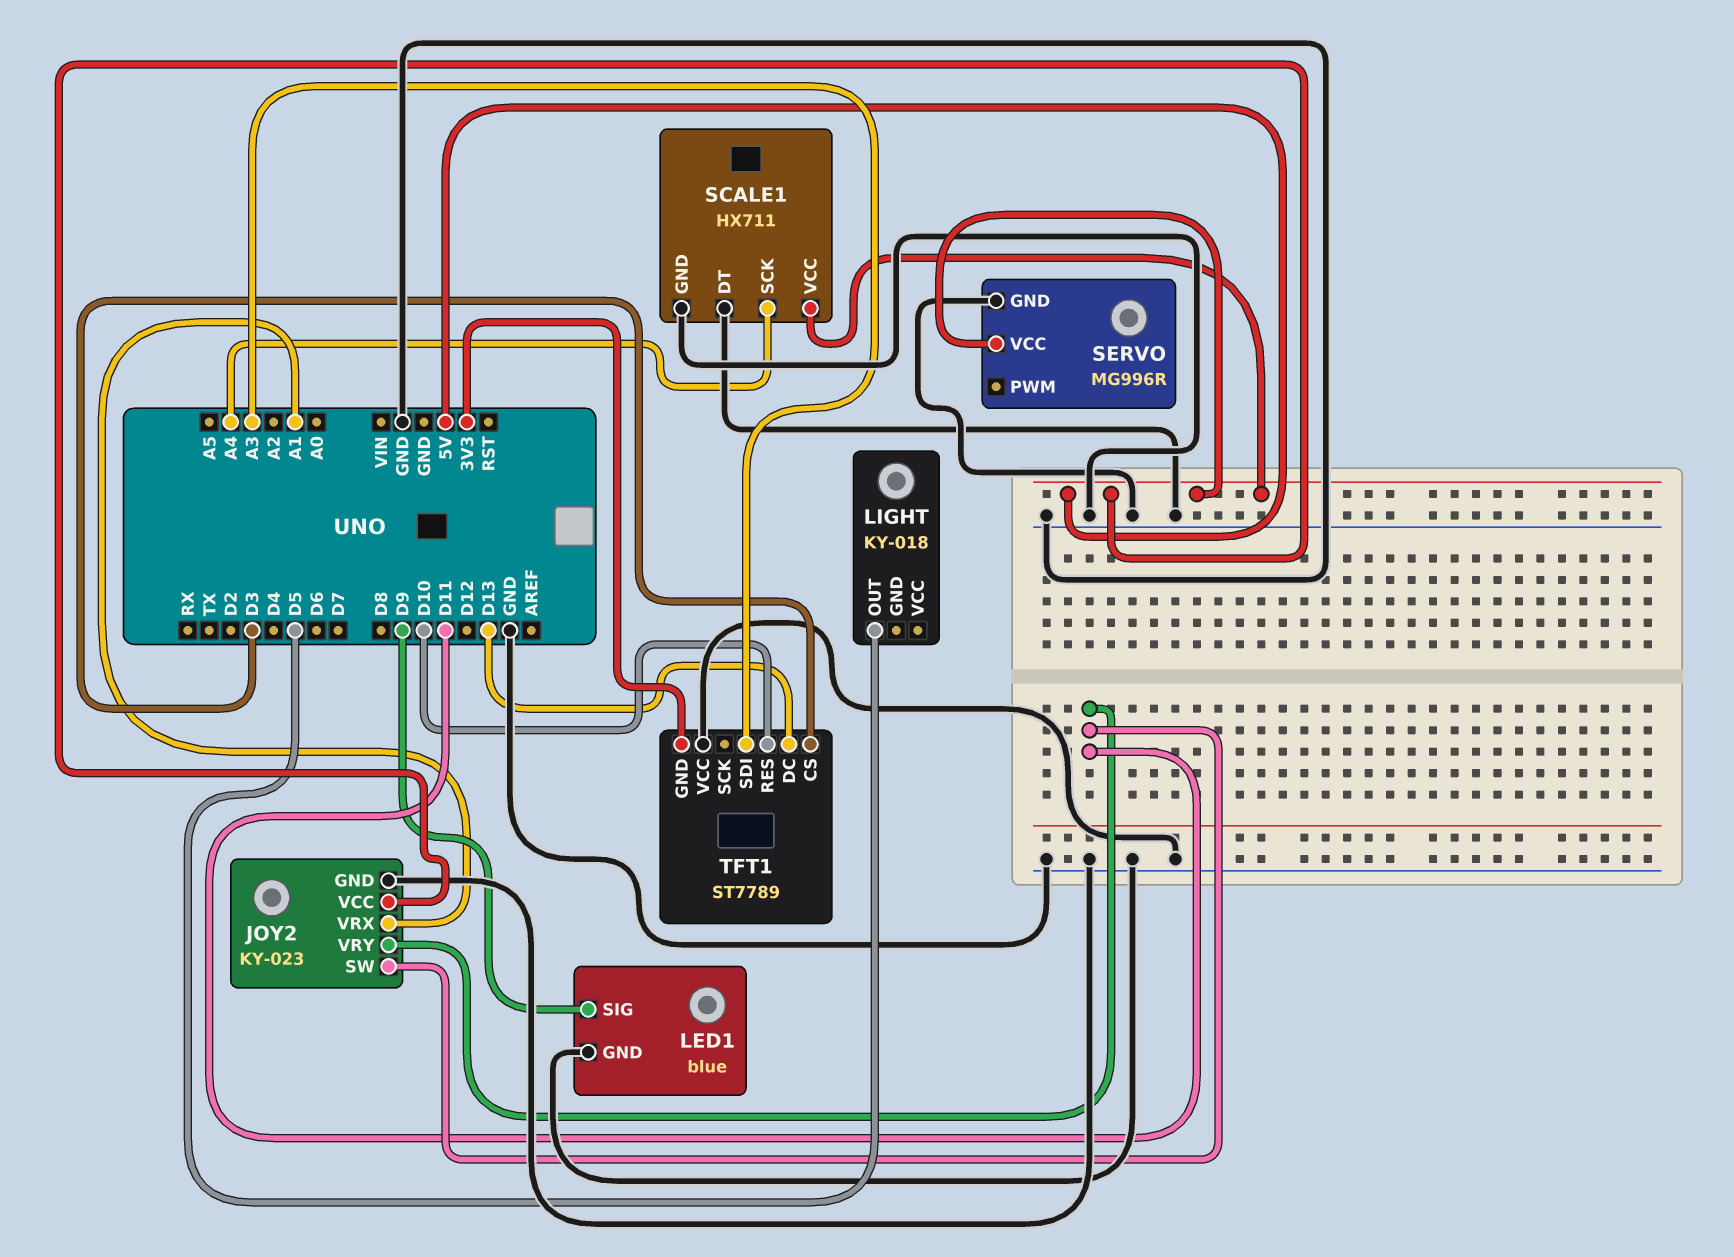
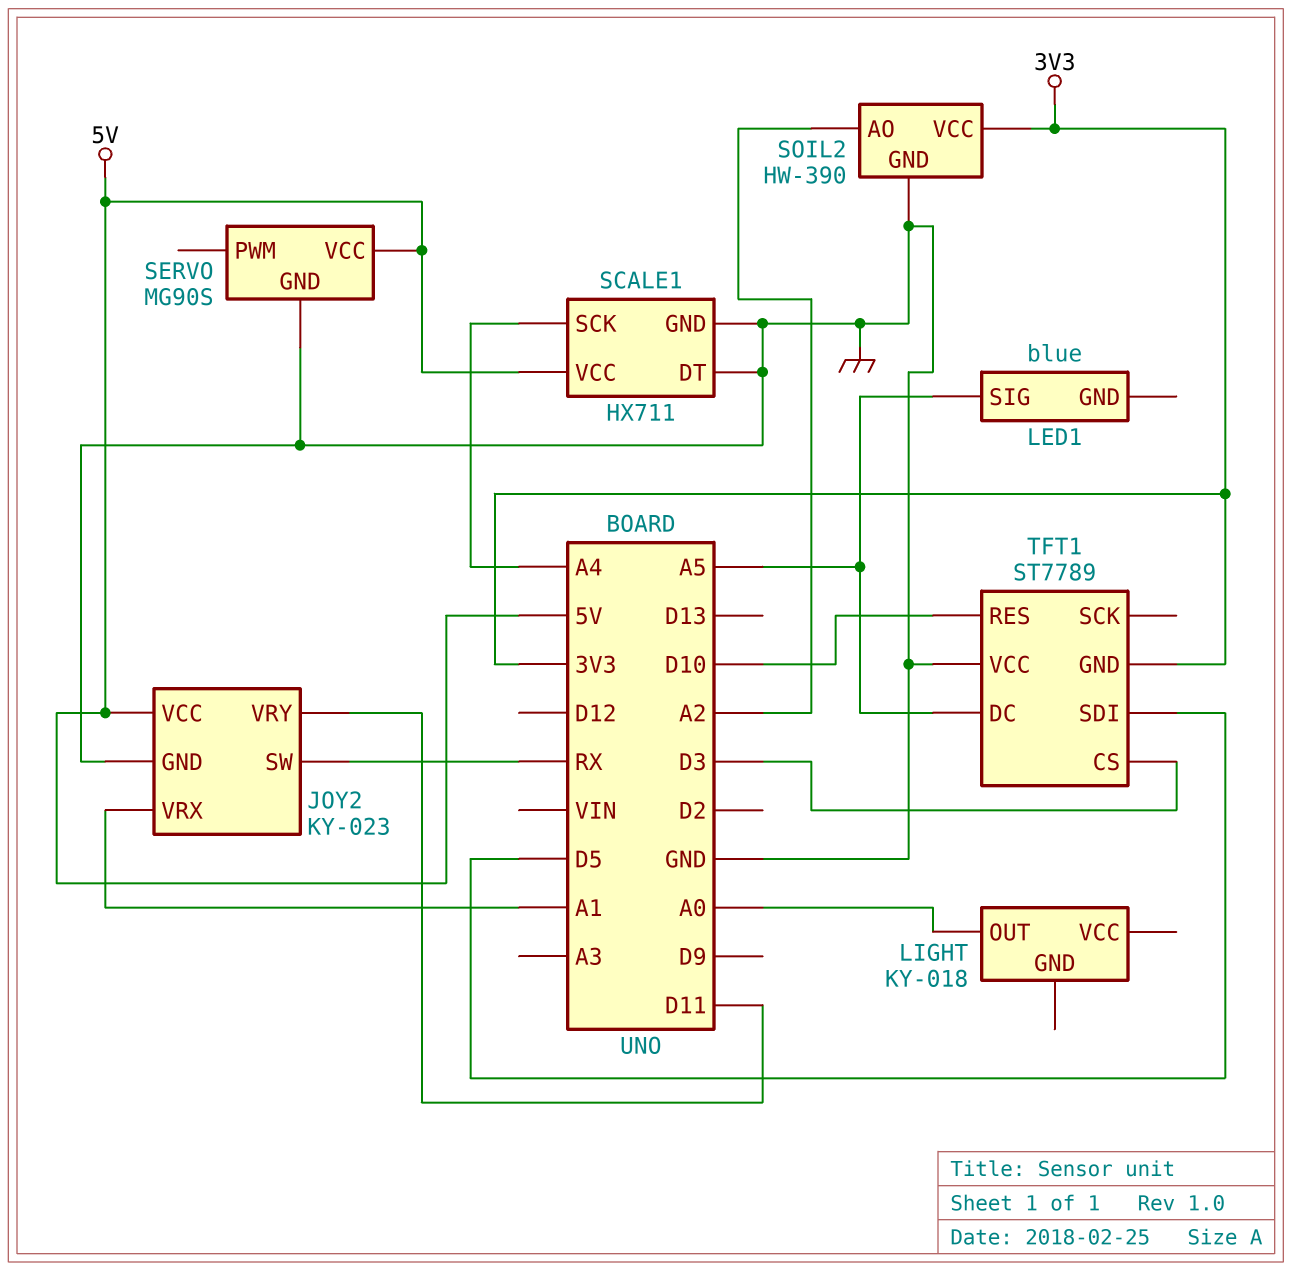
JOY2 pin SW: D11 -> RX
LED1 pin GND: GND -> none
LED1 pin SIG: D9 -> A5
LIGHT pin OUT: D5 -> A0
SERVO: MG996R -> MG90S
SOIL2: none -> HW-390
SOIL2 pin AO: none -> A2
SOIL2 pin GND: none -> GND
SOIL2 pin VCC: none -> 3V3
TFT1 pin DC: D13 -> A5
TFT1 pin SDI: A3 -> D5

